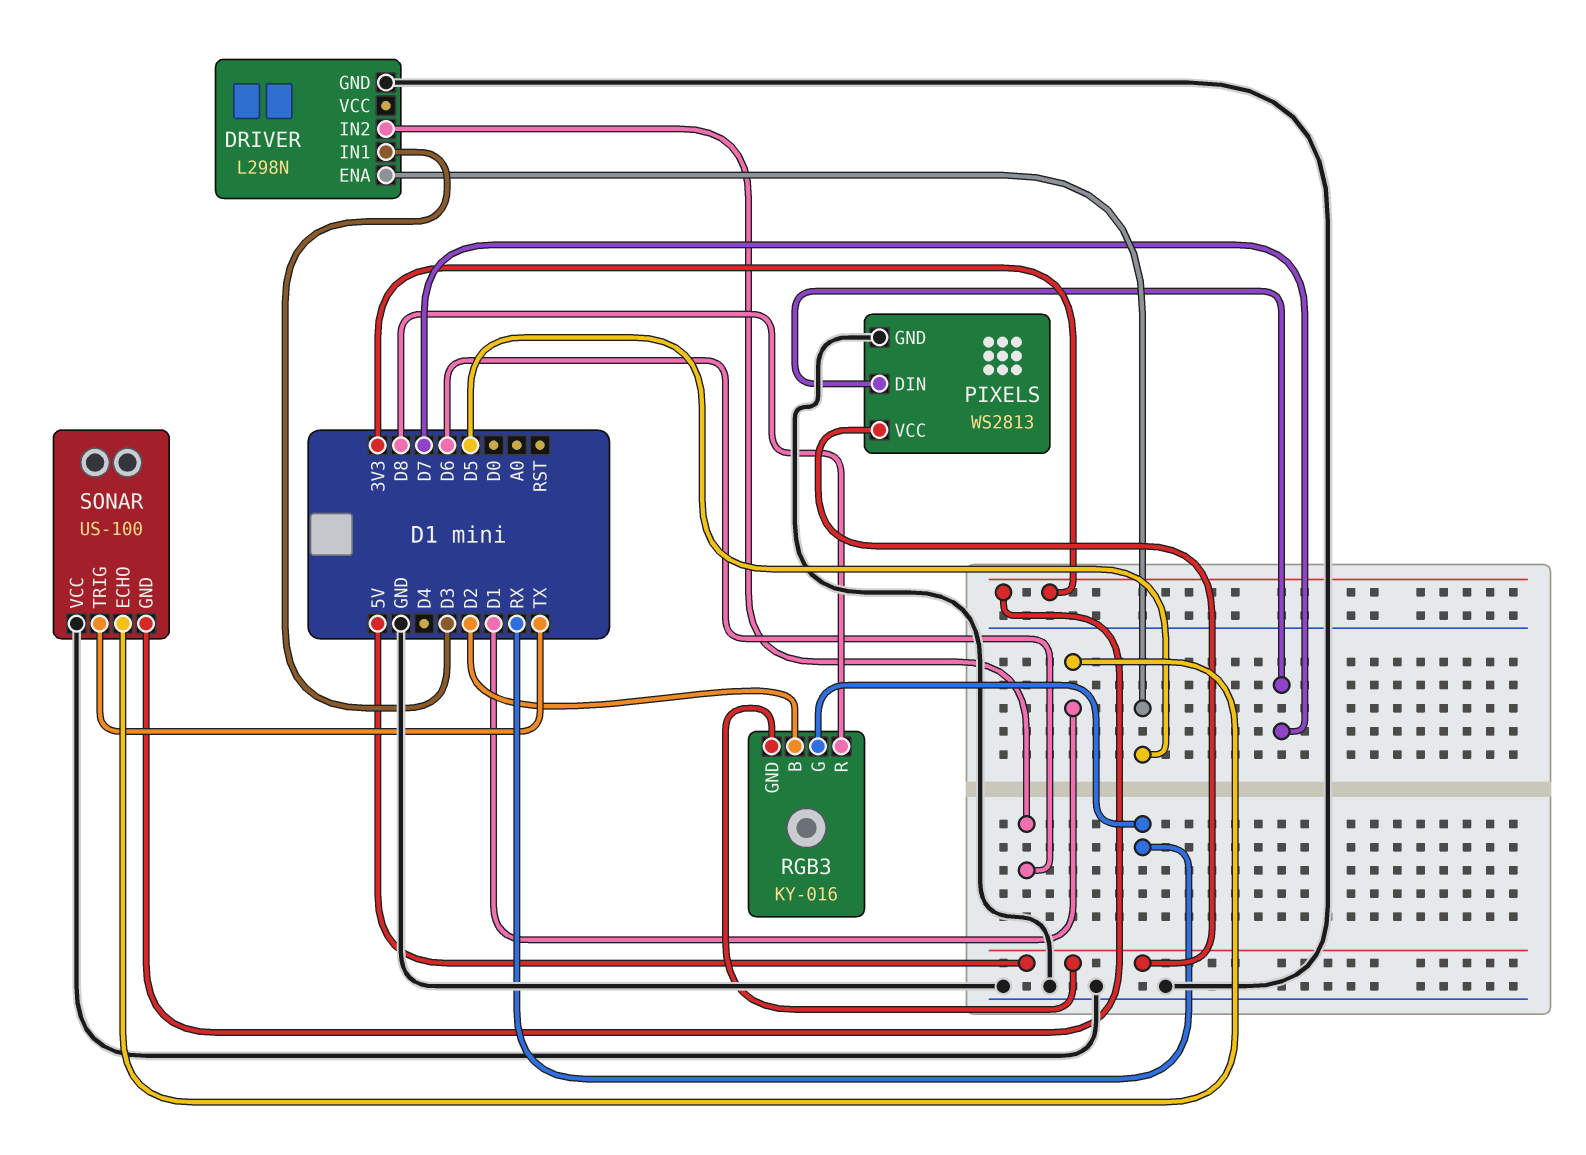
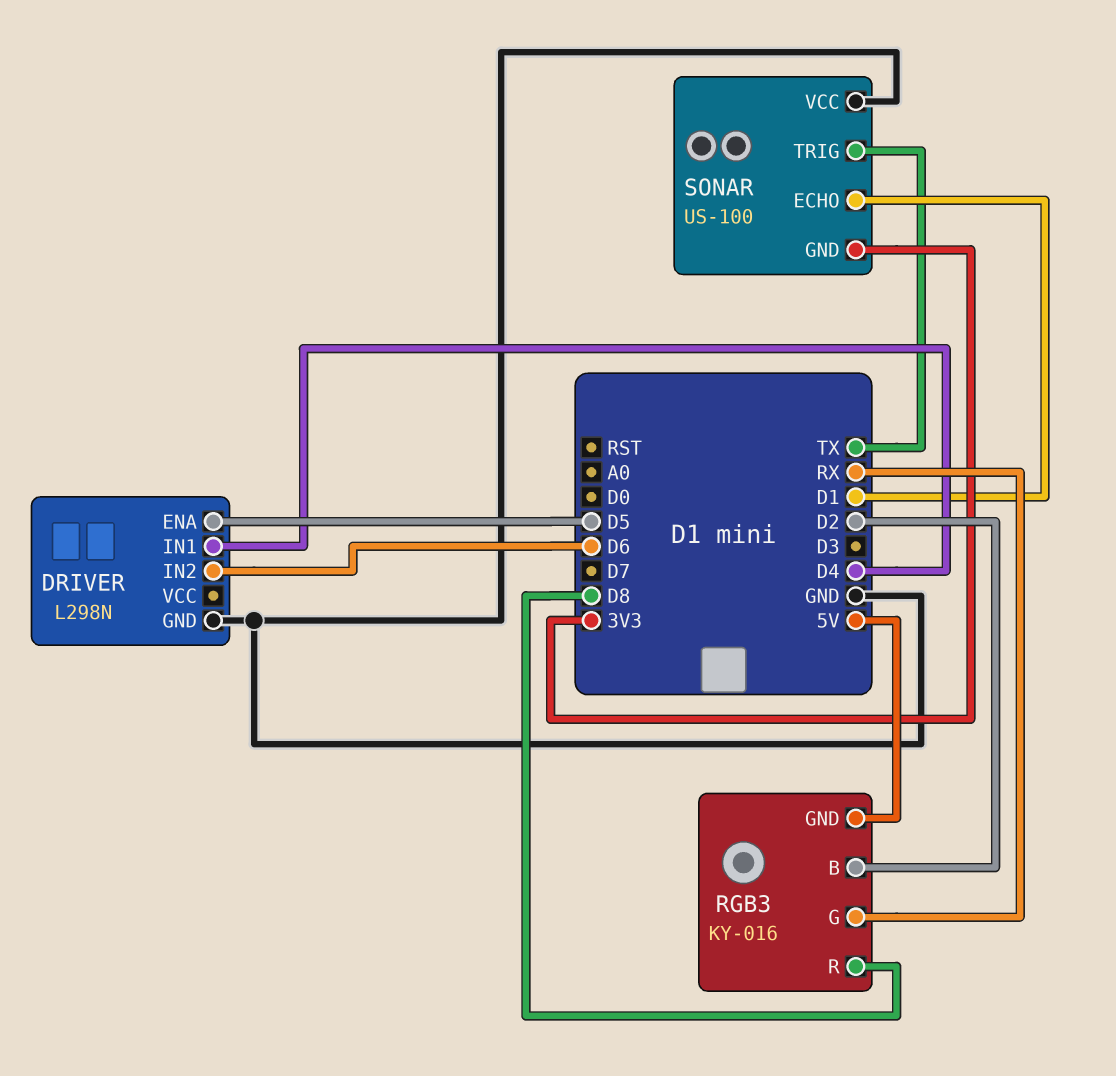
DRIVER pin IN1: D3 -> D4
PIXELS: WS2813 -> none
PIXELS pin DIN: D7 -> none
PIXELS pin GND: GND -> none
PIXELS pin VCC: 5V -> none

